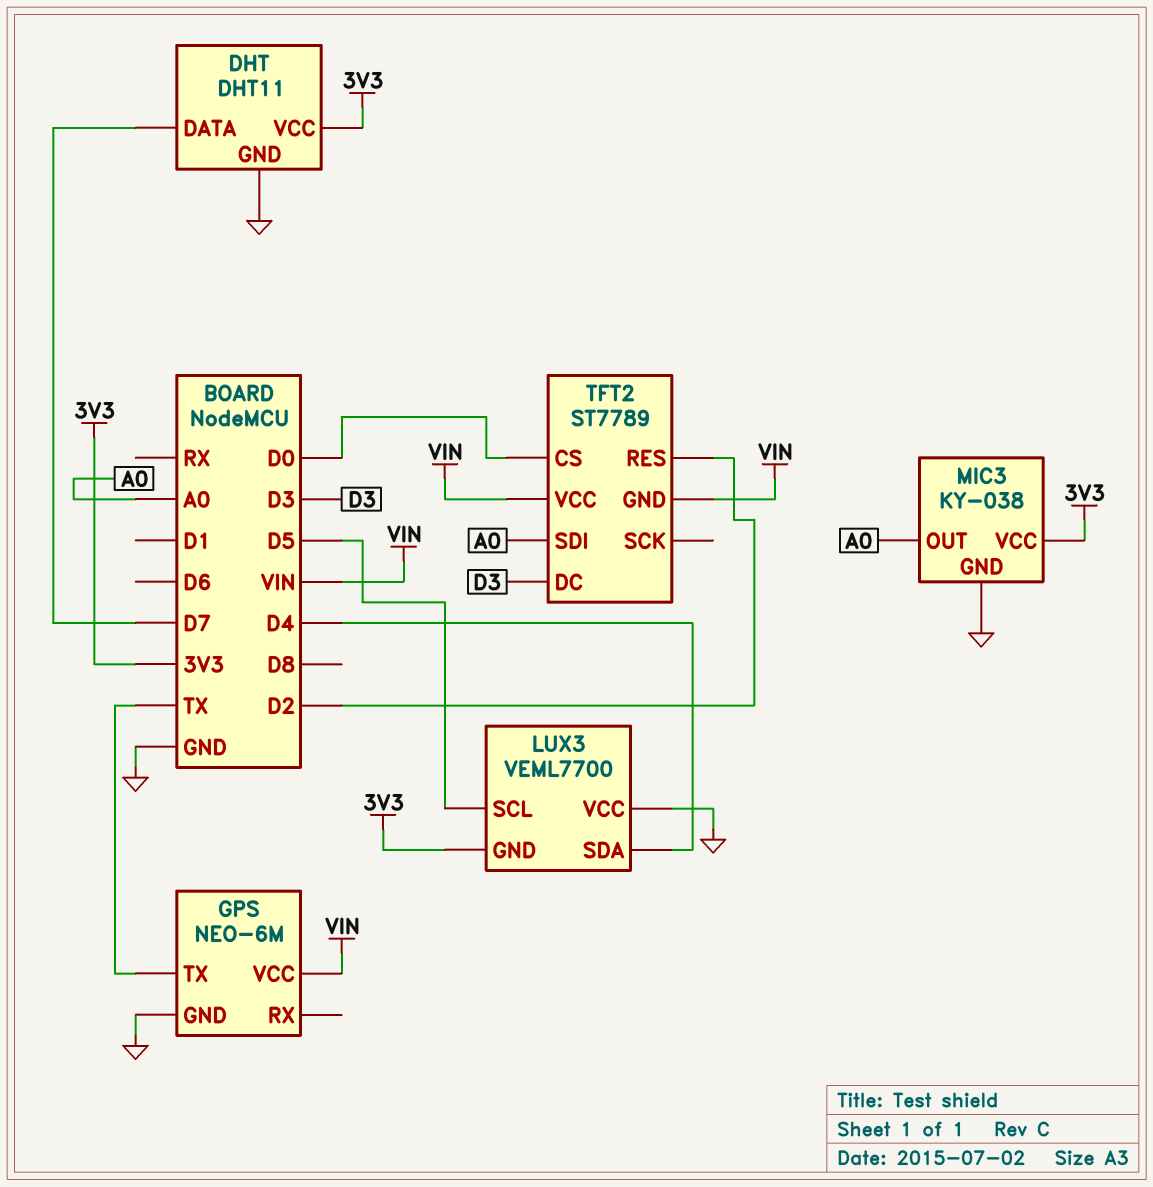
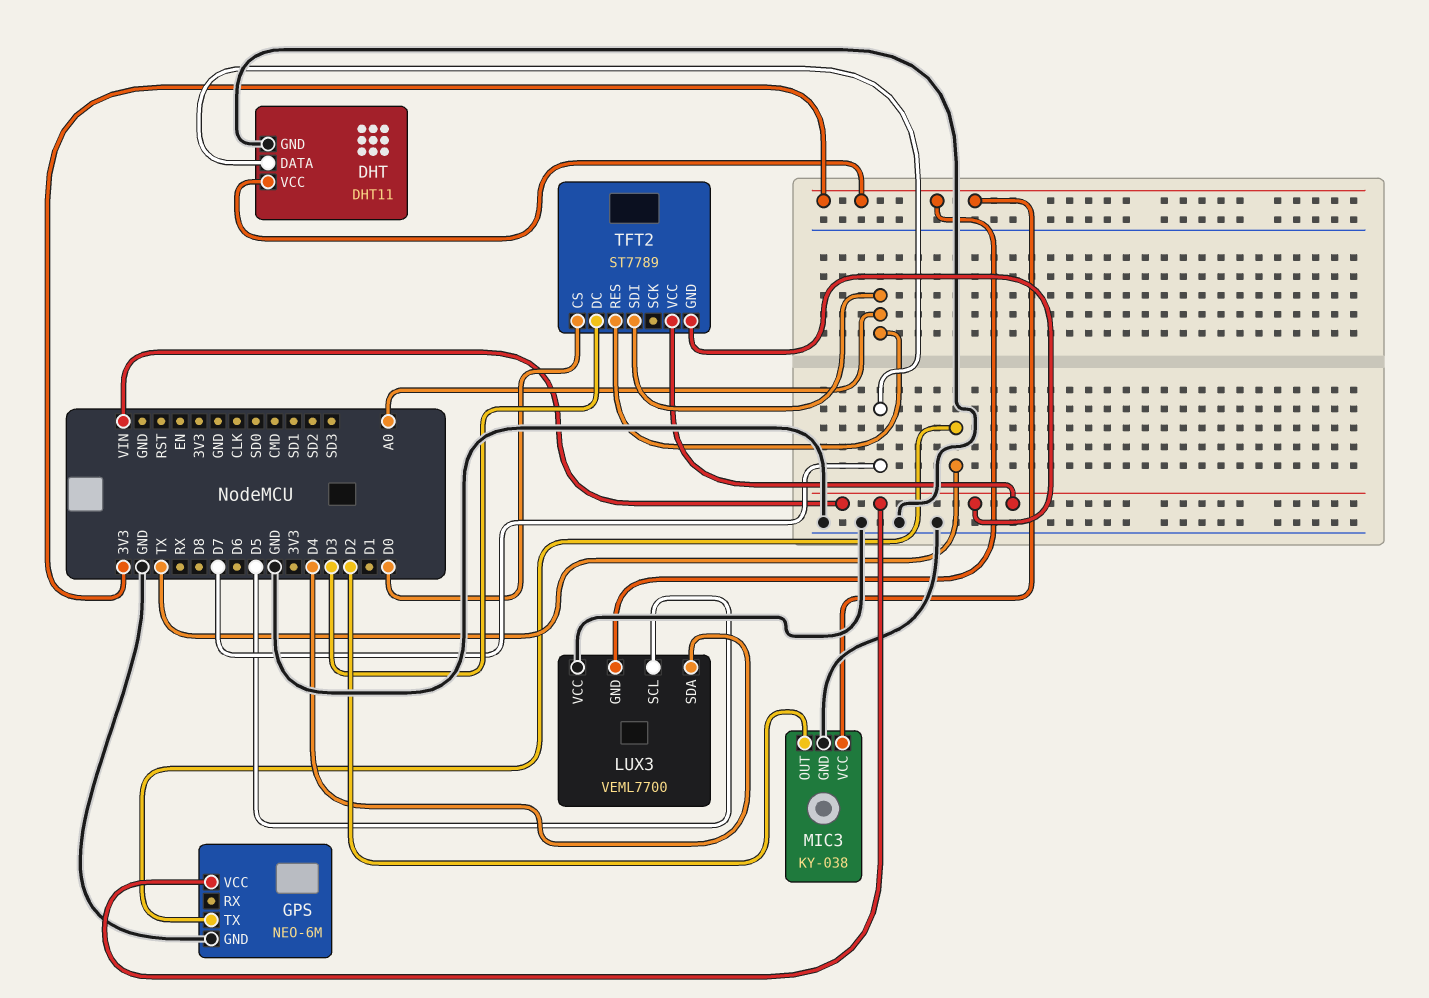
MIC3 pin OUT: A0 -> D2
TFT2 pin RES: D2 -> A0

